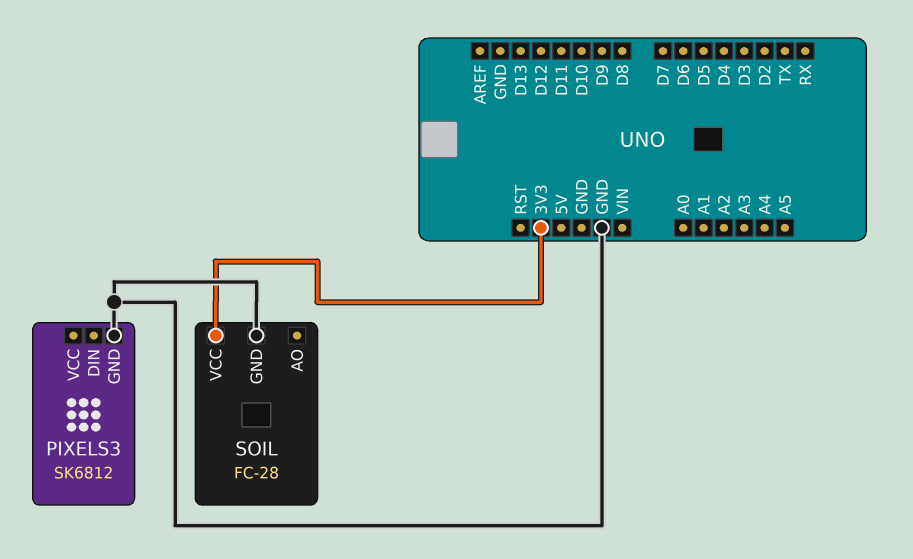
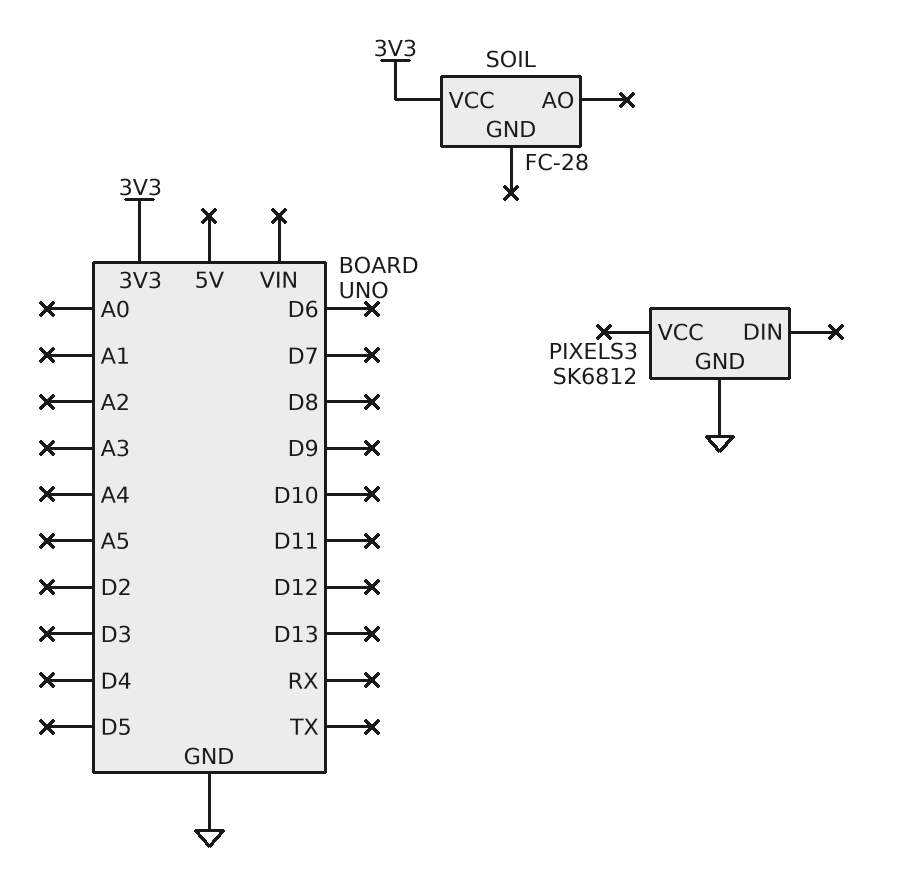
SOIL pin GND: GND -> none

